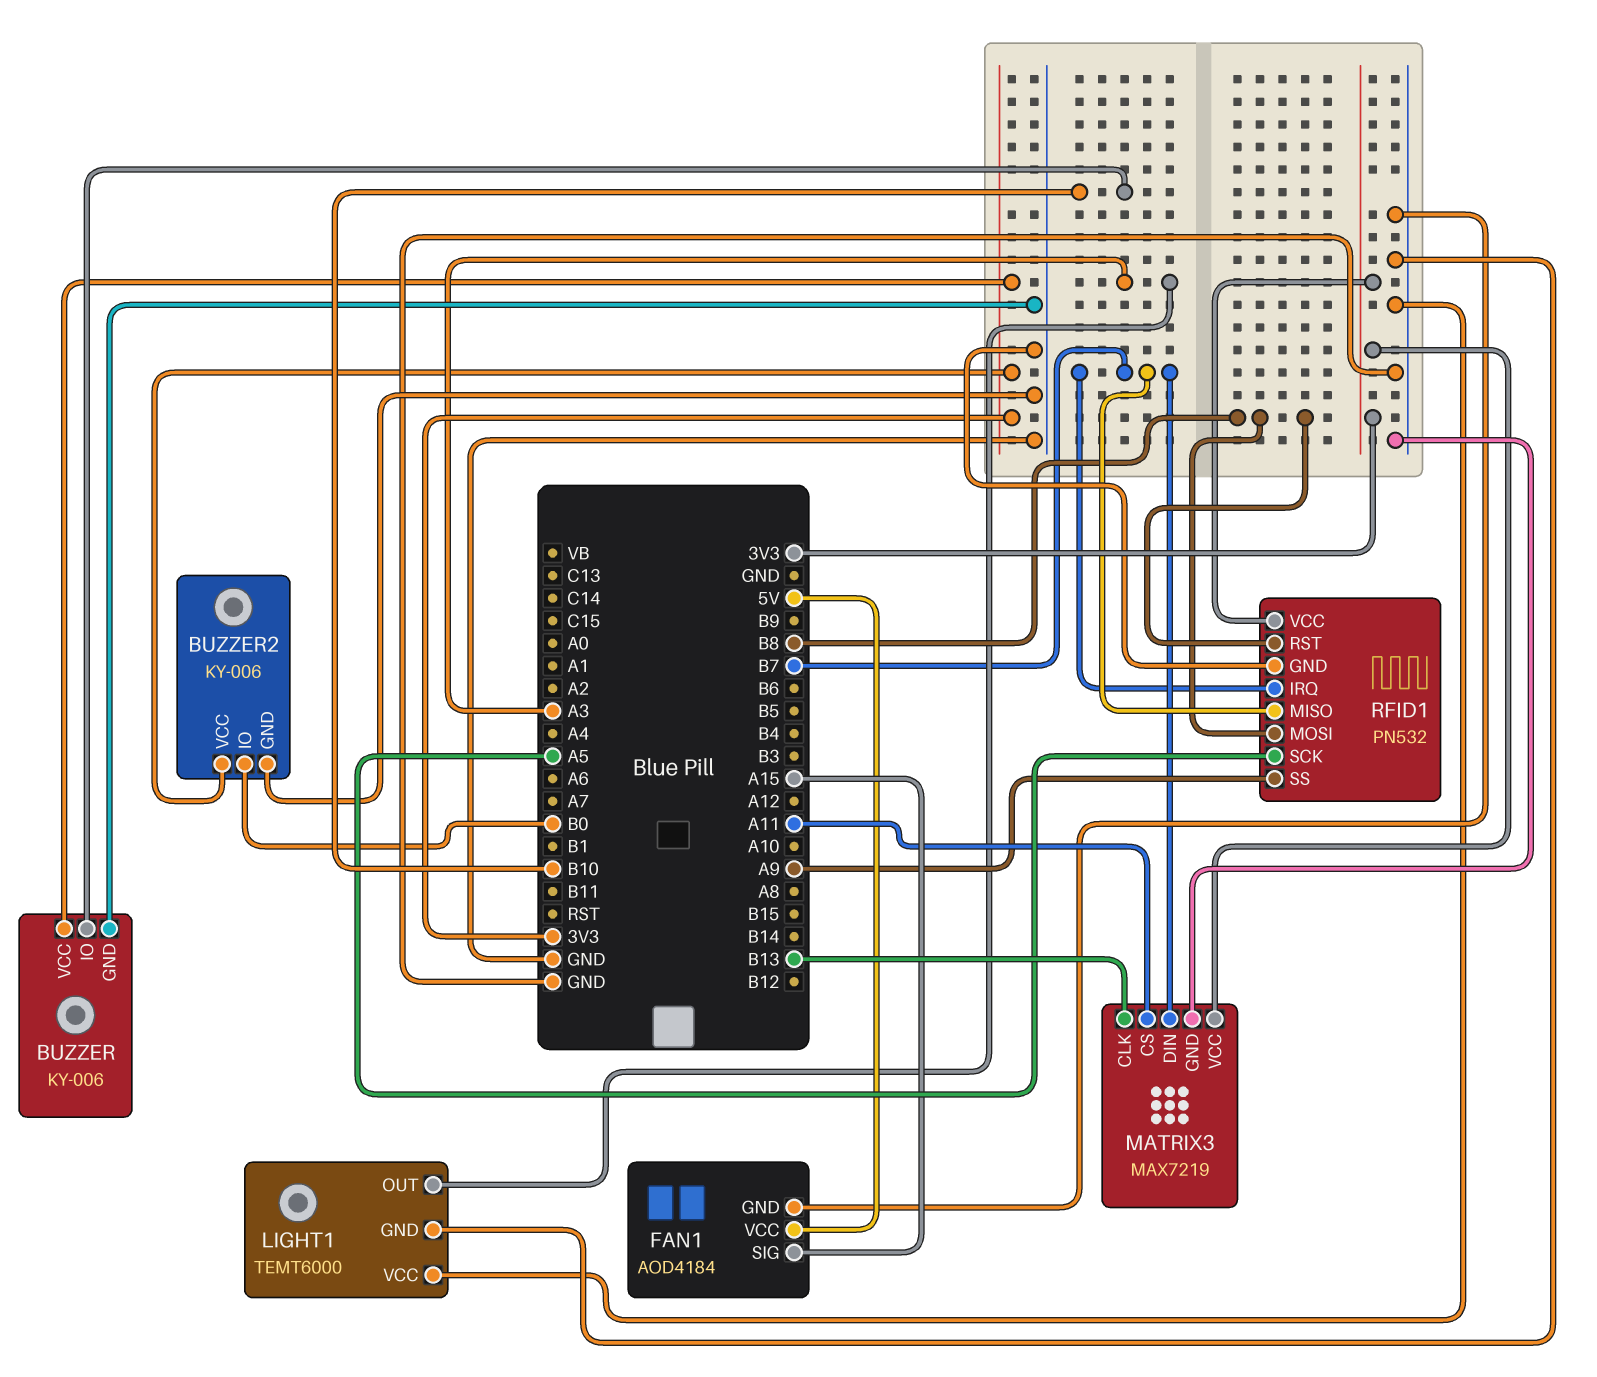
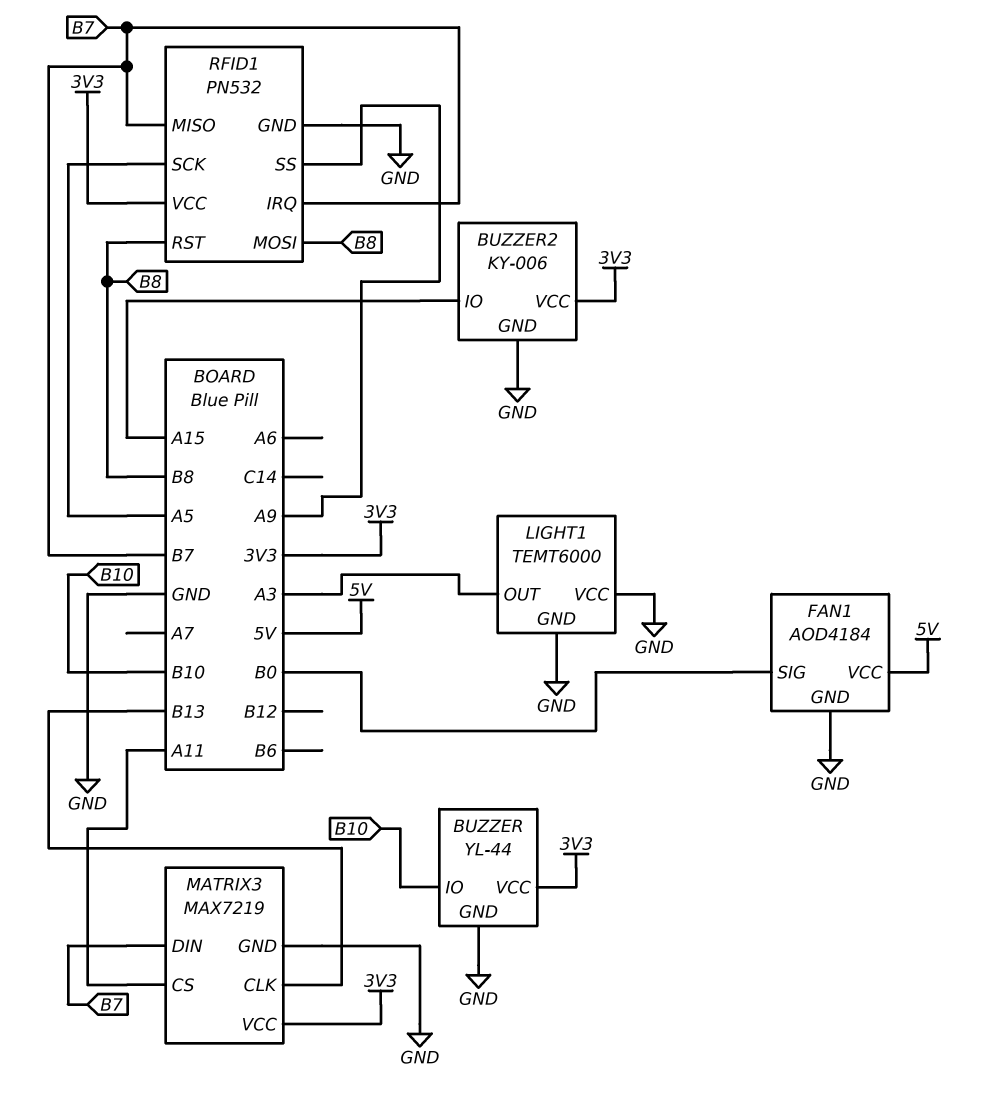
BUZZER: KY-006 -> YL-44
BUZZER2 pin IO: B0 -> A15
FAN1 pin SIG: A15 -> B0

